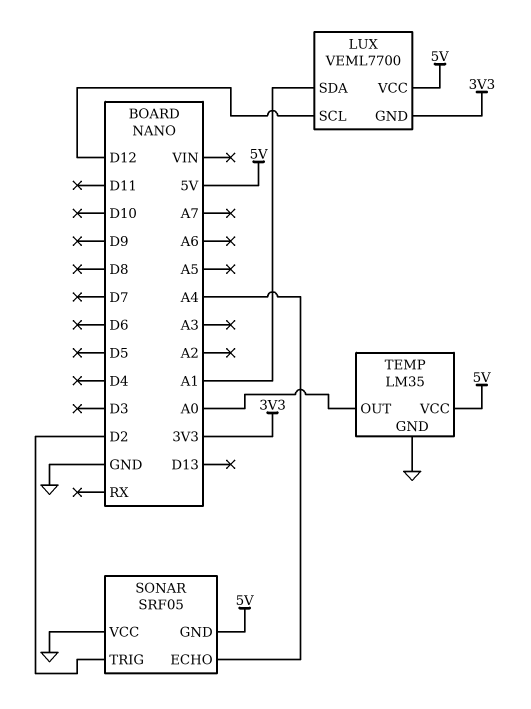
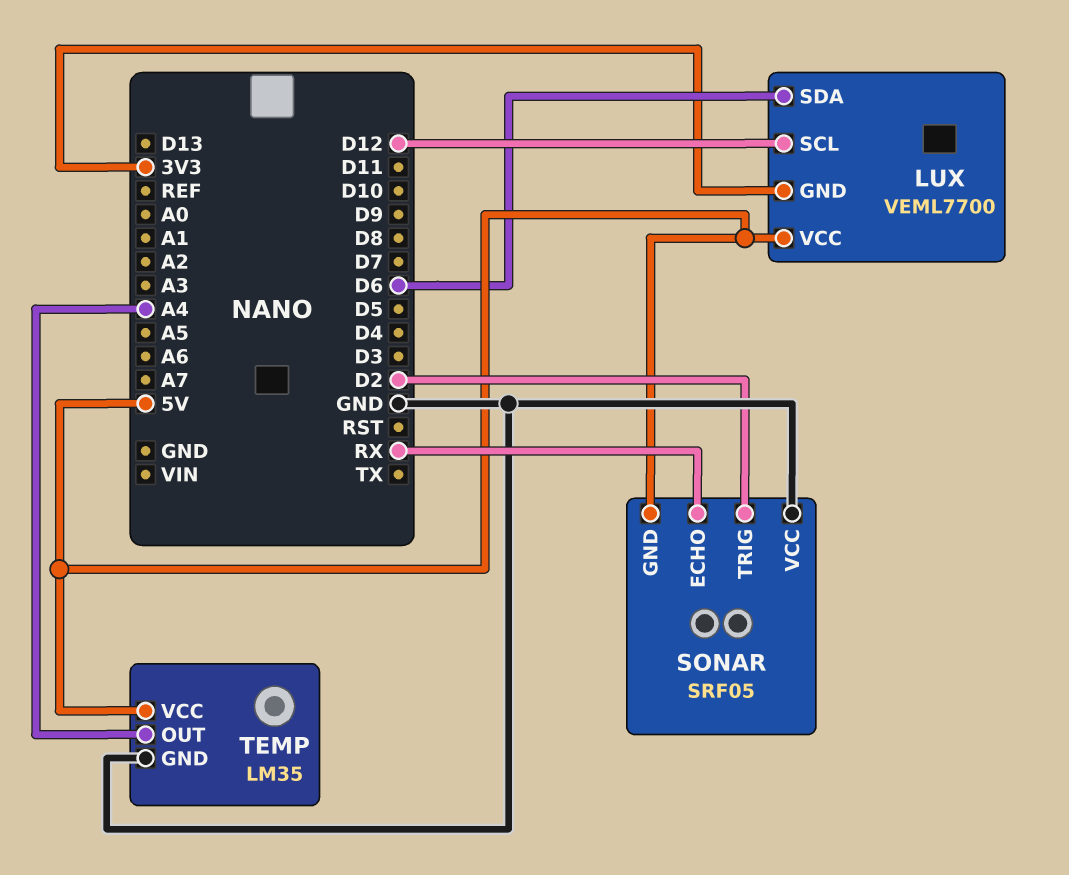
LUX pin SDA: A1 -> D6
SONAR pin ECHO: A4 -> RX
TEMP pin OUT: A0 -> A4

